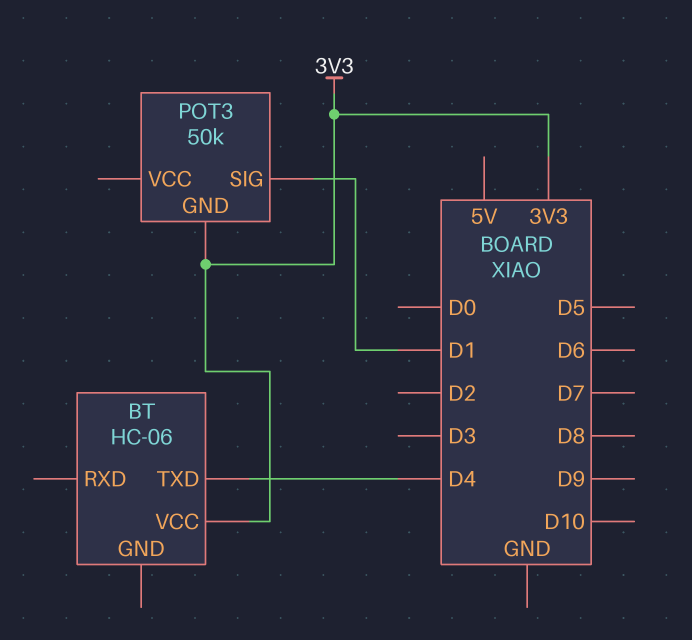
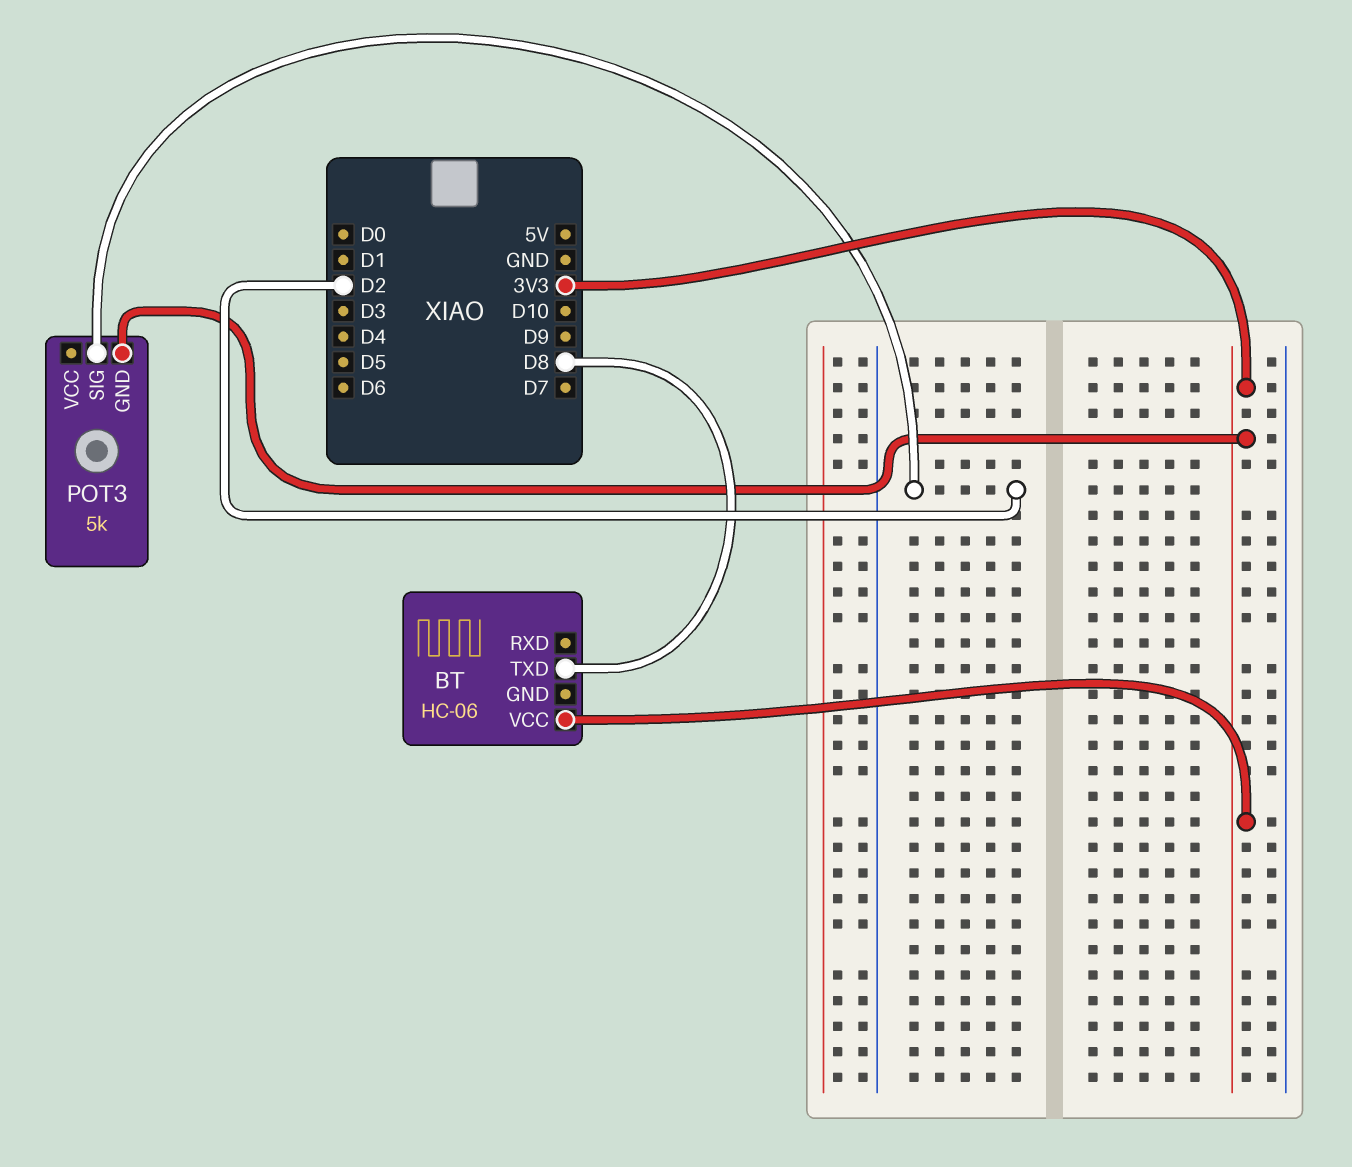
BT pin TXD: D4 -> D8
POT3: 50k -> 5k
POT3 pin SIG: D1 -> D2

